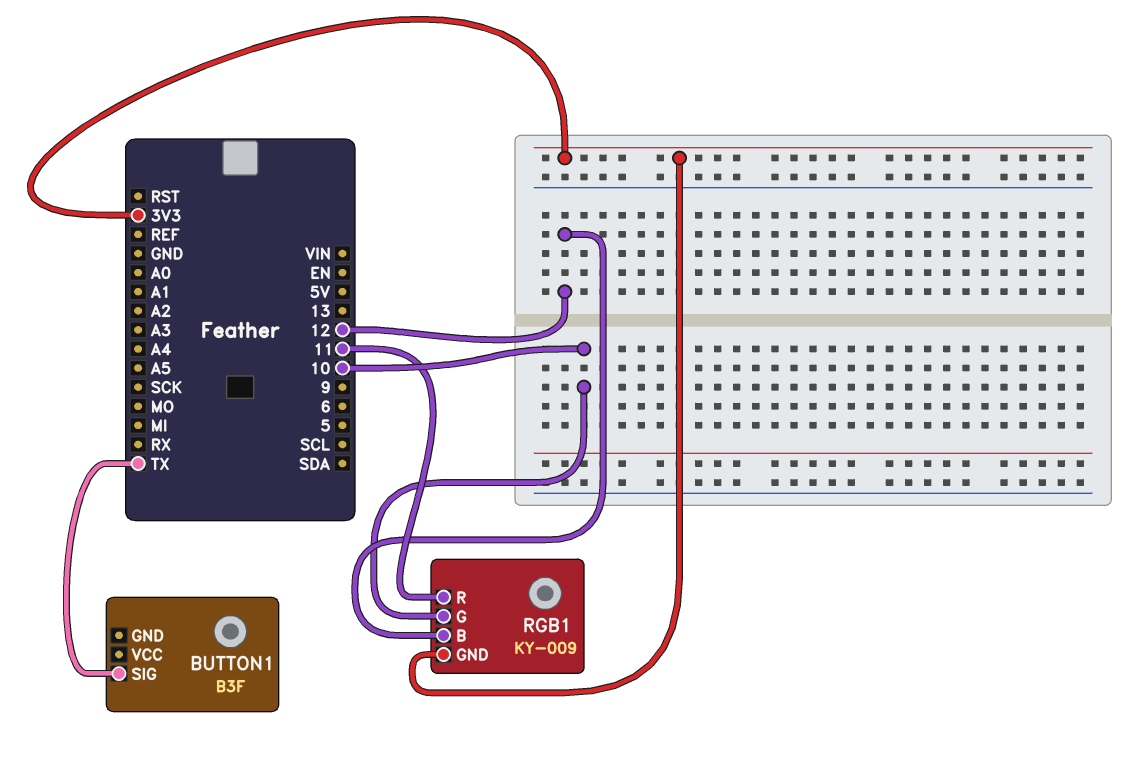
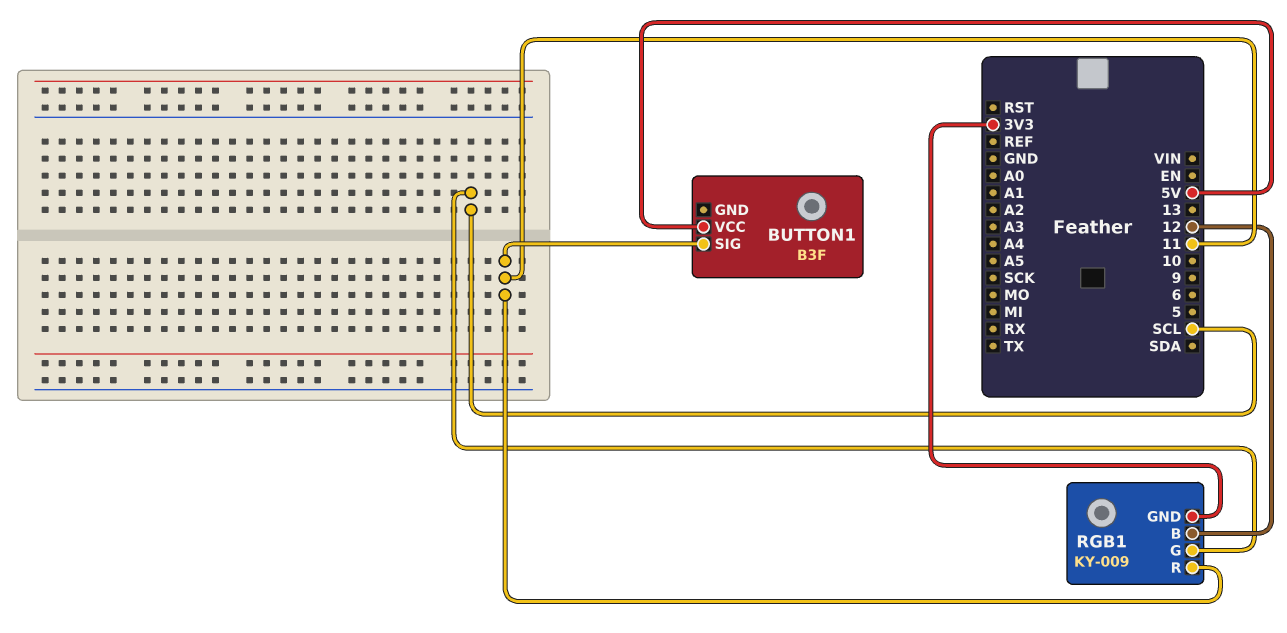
BUTTON1 pin SIG: TX -> 11
BUTTON1 pin VCC: none -> 5V
RGB1 pin G: 10 -> SCL

